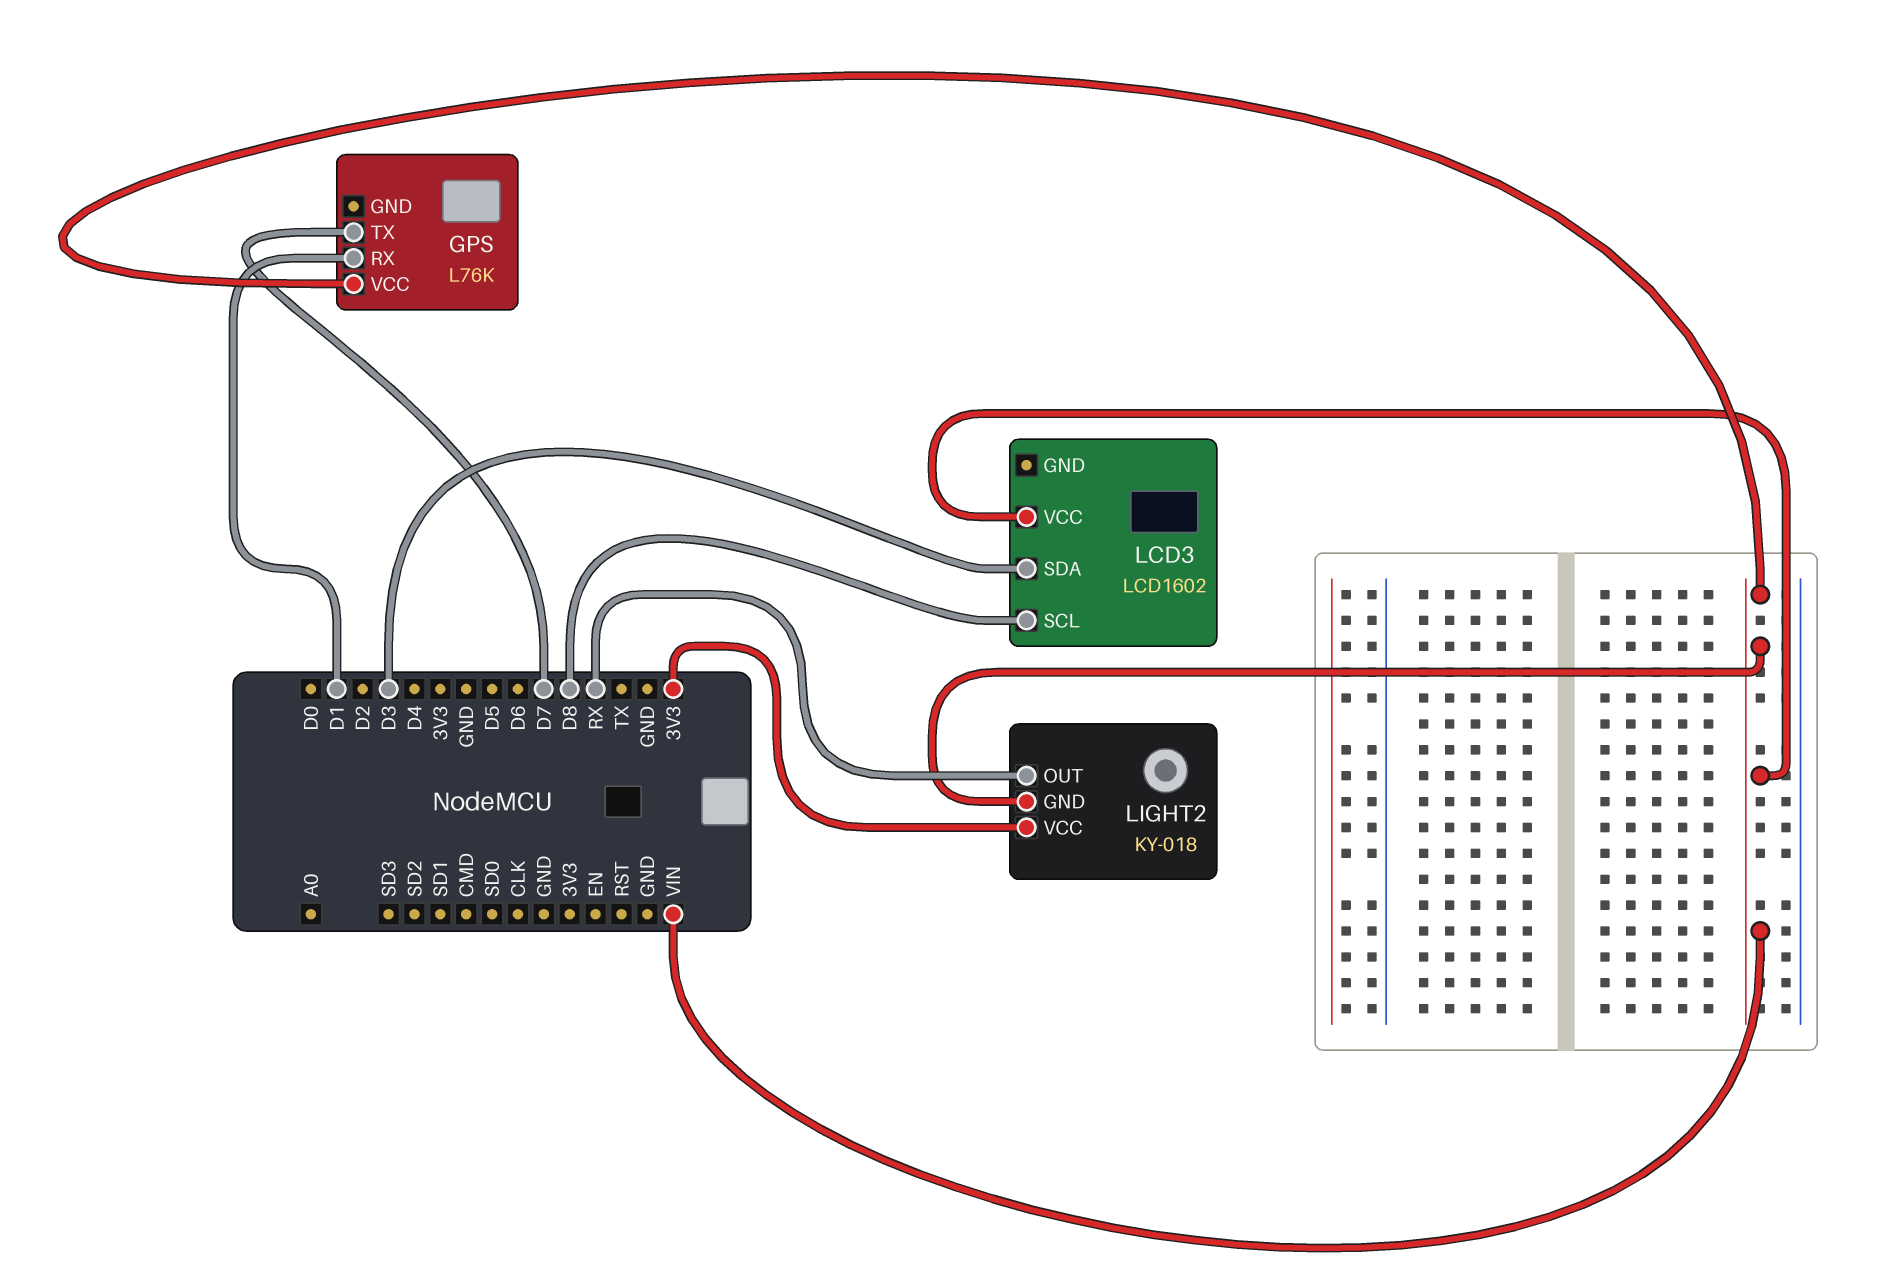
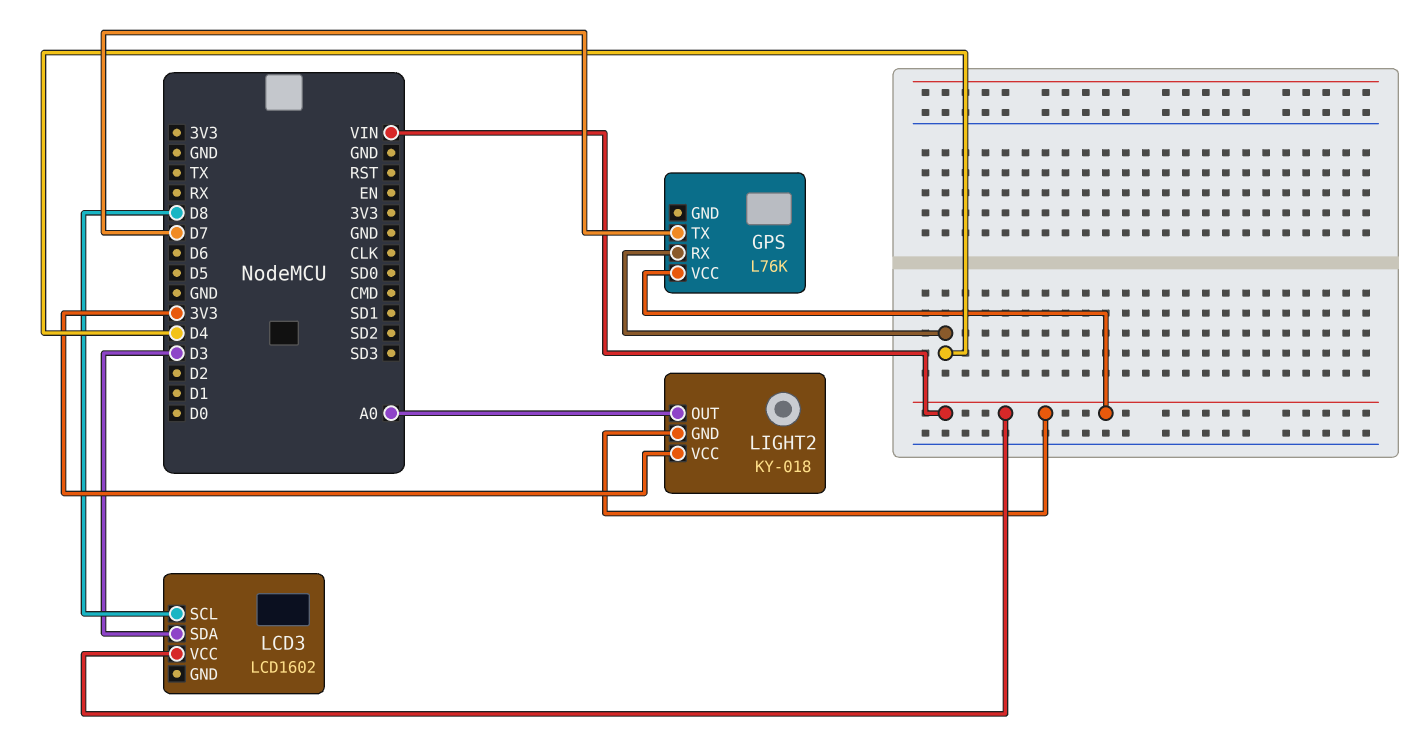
GPS pin RX: D1 -> D4
LIGHT2 pin OUT: RX -> A0

